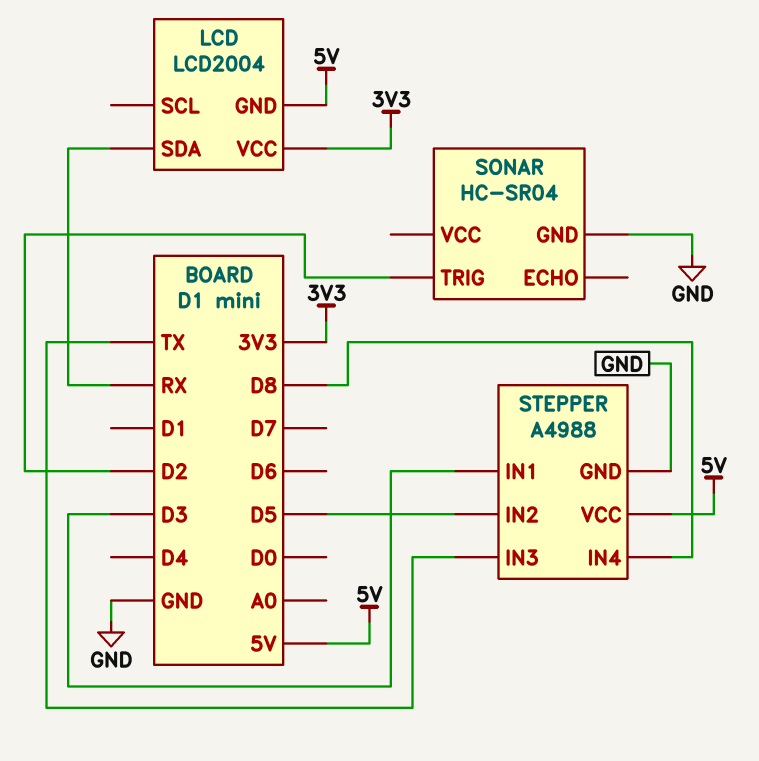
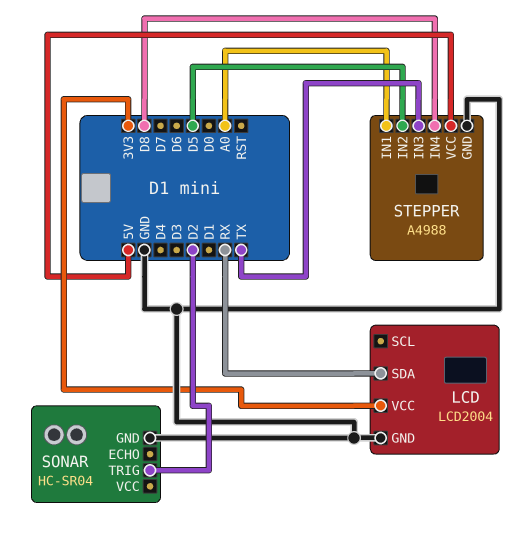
LCD pin GND: 5V -> GND
STEPPER pin IN1: D3 -> A0

